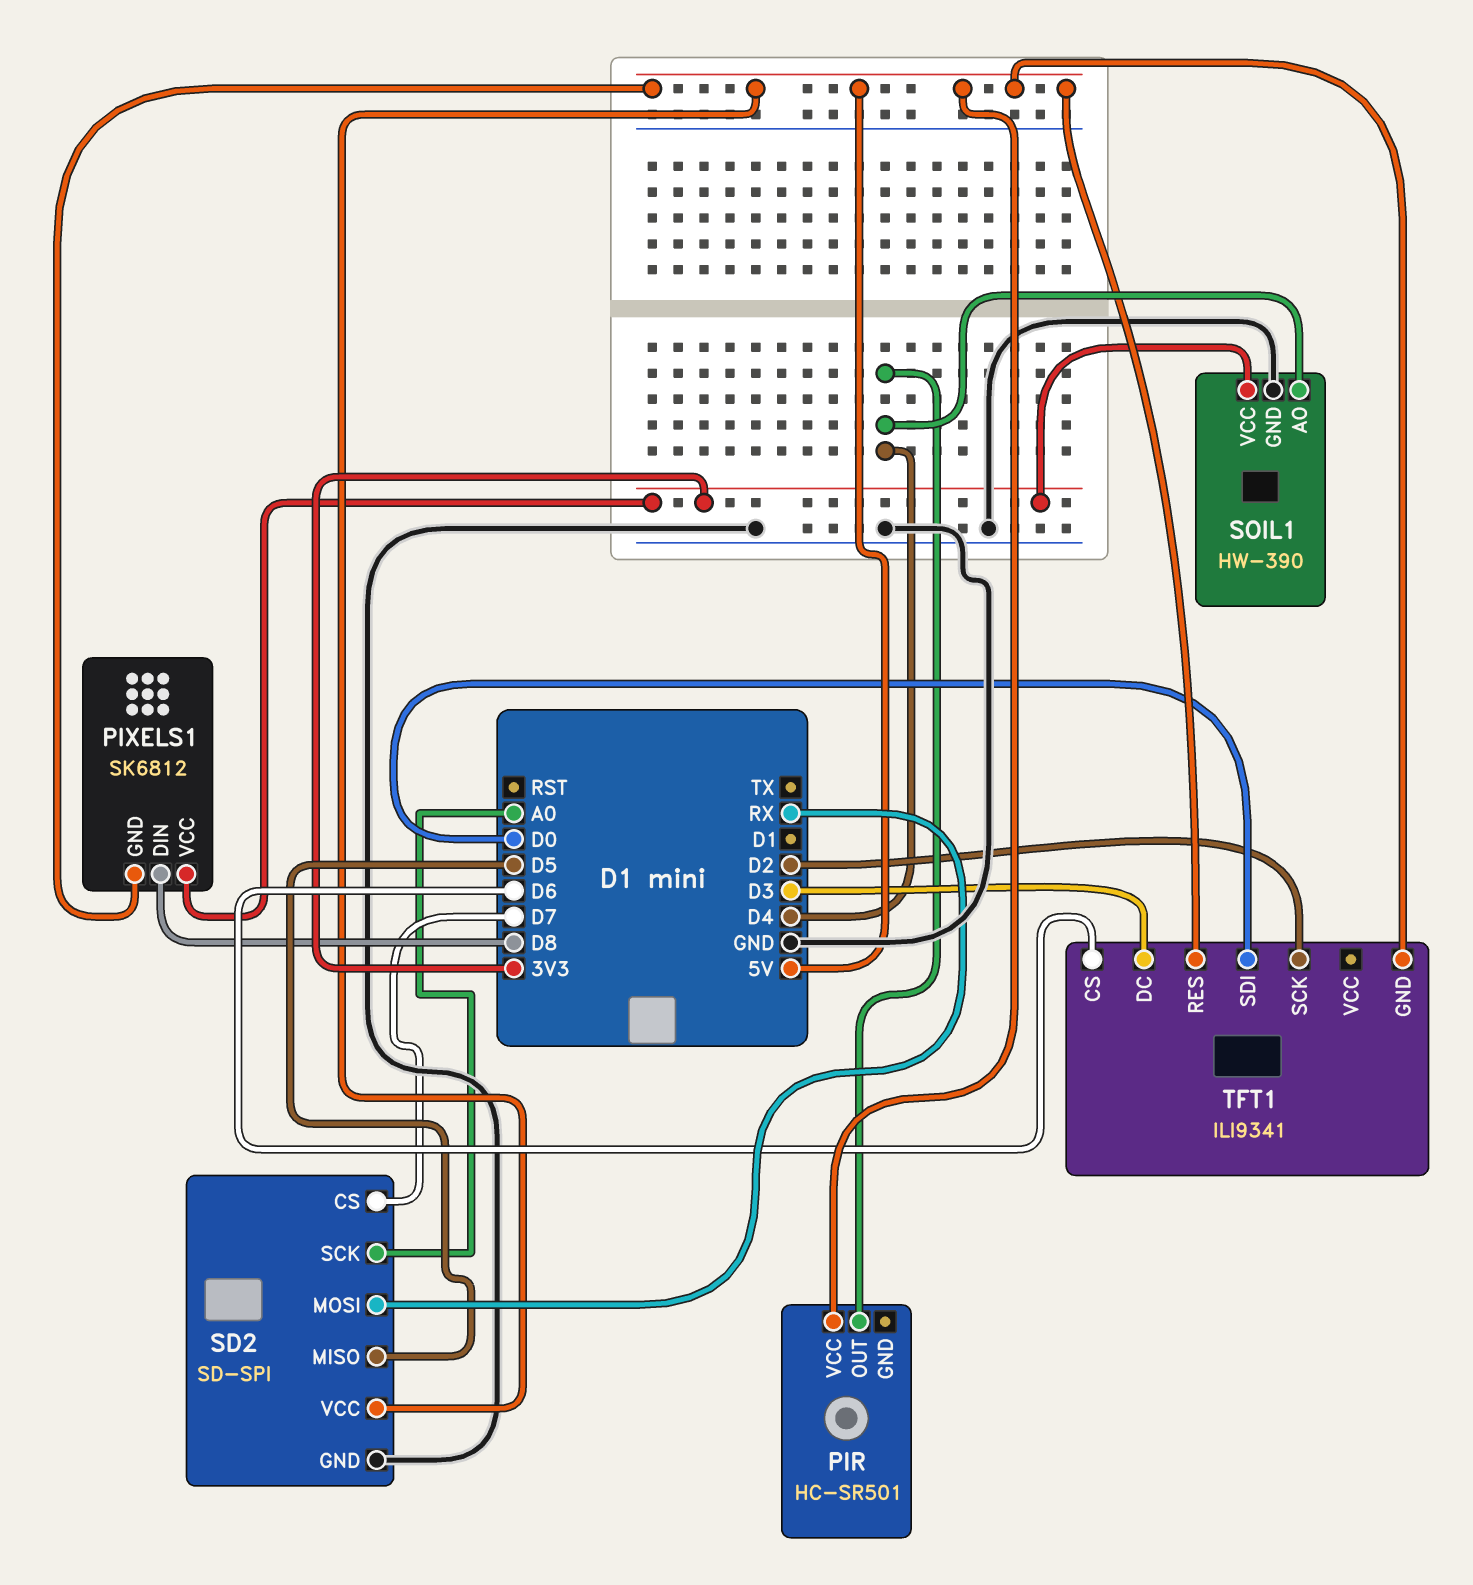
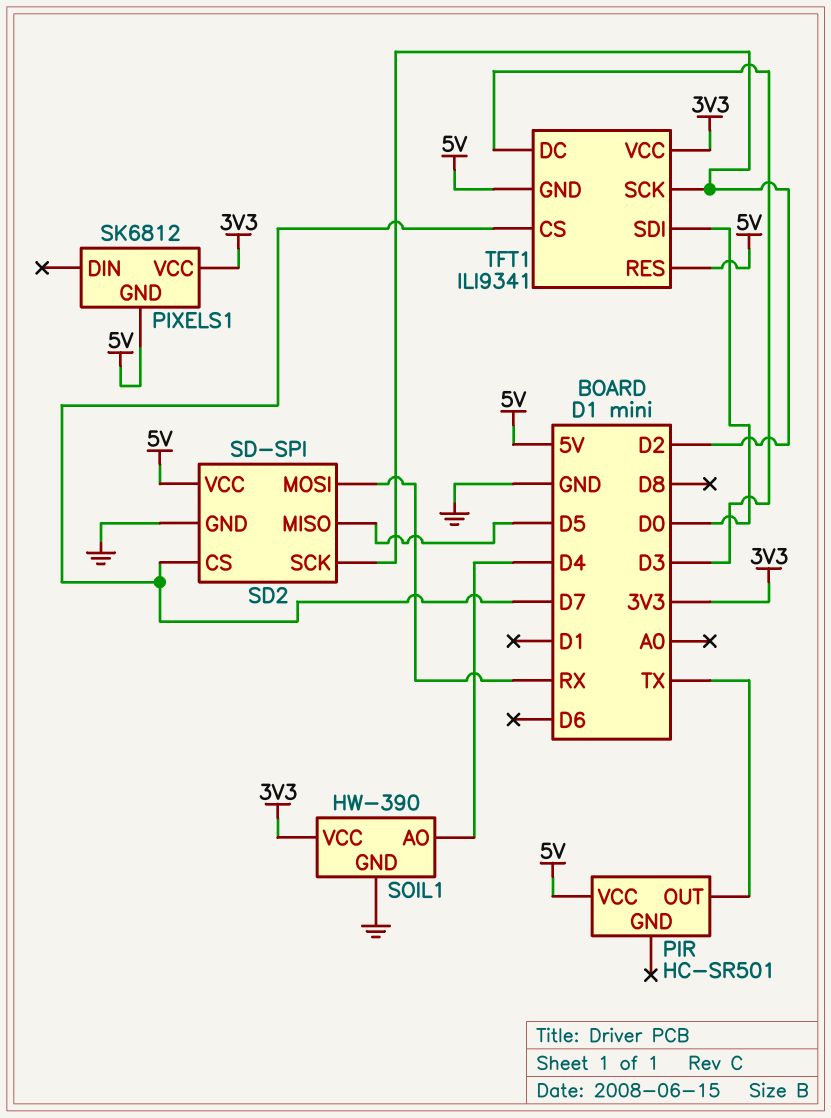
PIR pin OUT: D4 -> TX
PIXELS1 pin DIN: D8 -> none
SD2 pin SCK: A0 -> D2
TFT1 pin CS: D6 -> D7
TFT1 pin VCC: none -> 3V3

